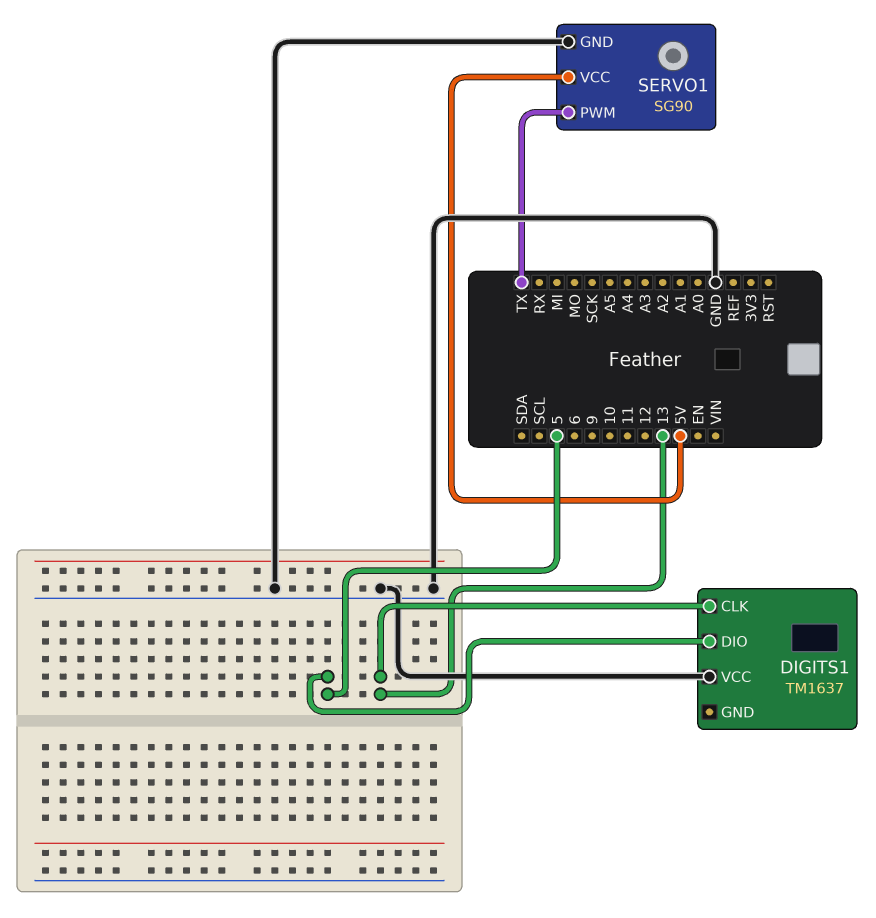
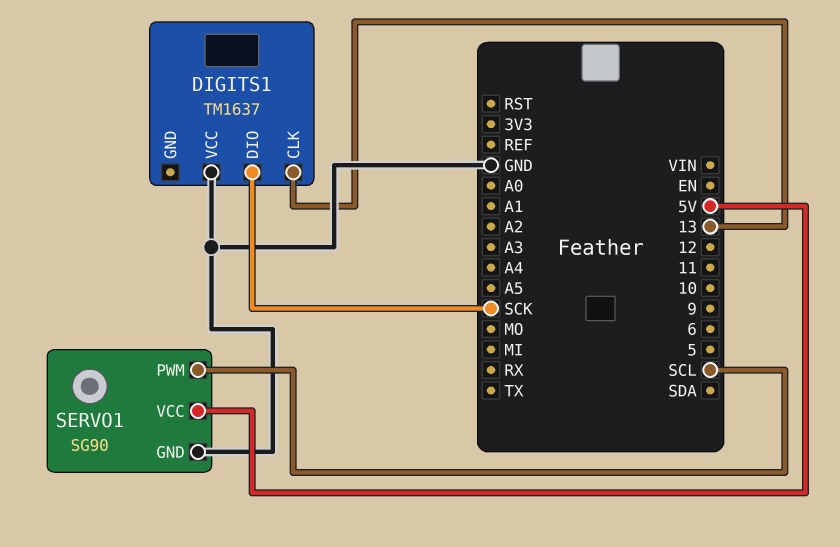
DIGITS1 pin DIO: 5 -> SCK
SERVO1 pin PWM: TX -> SCL

